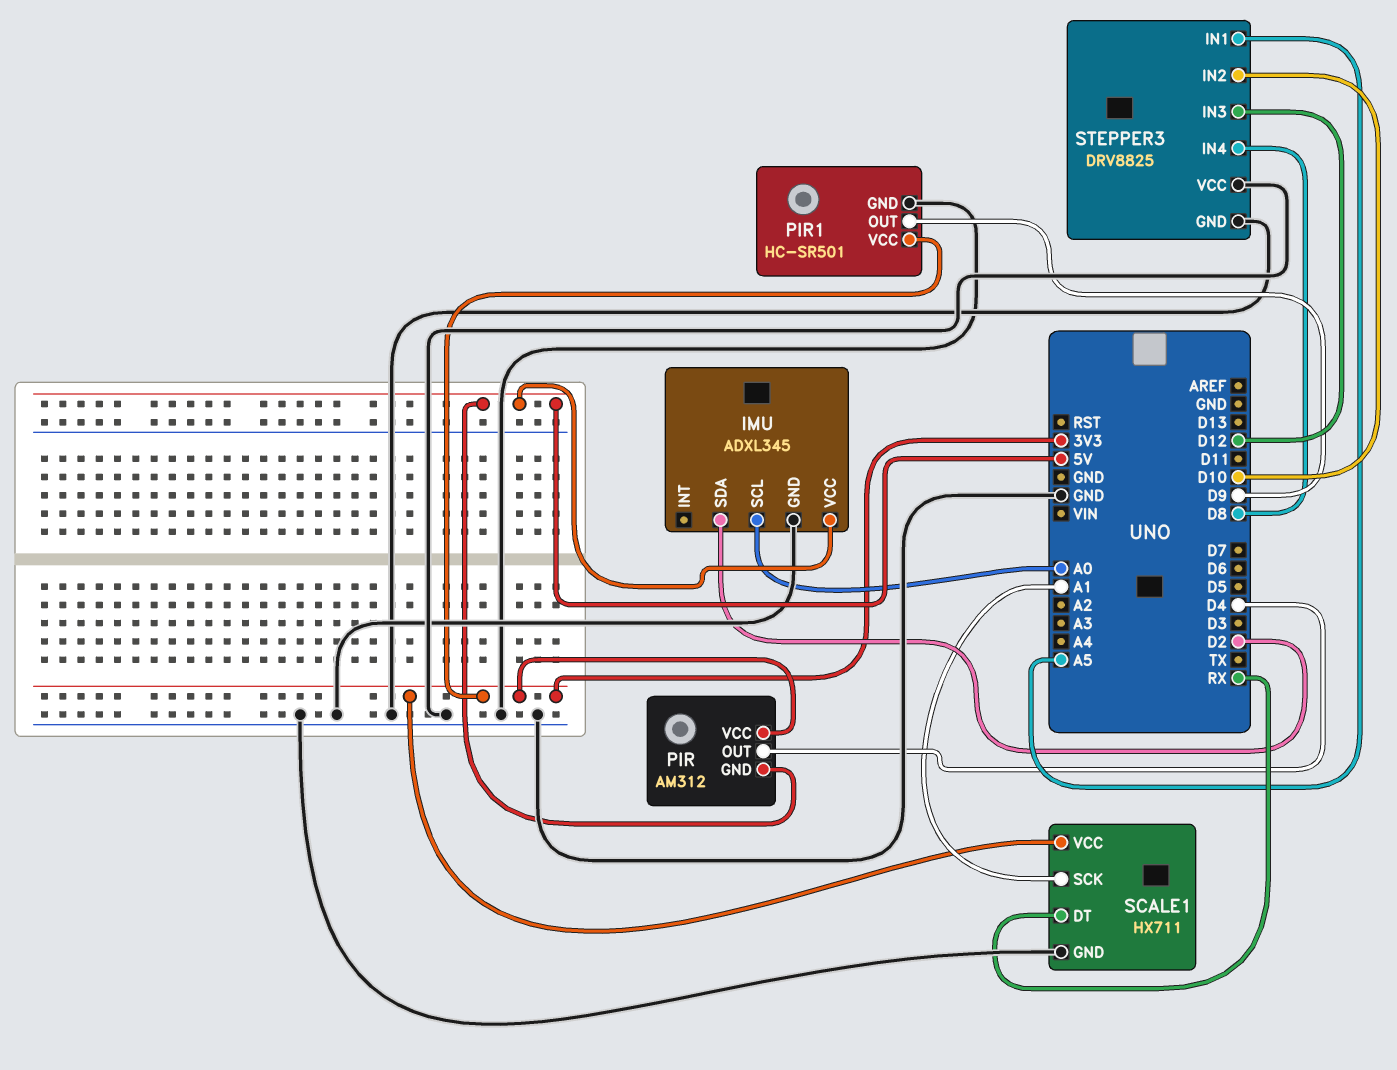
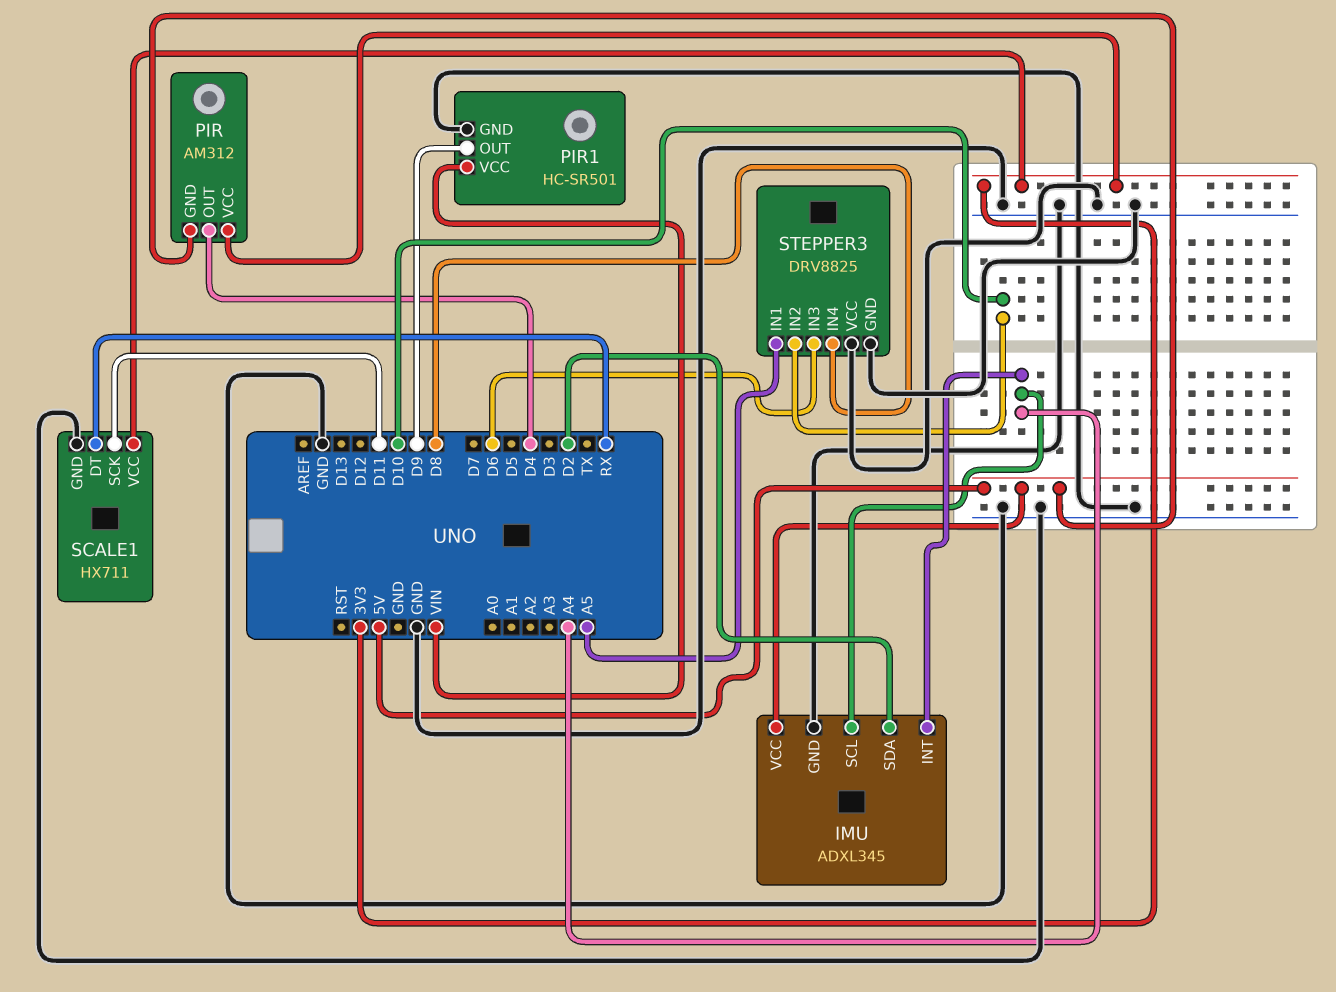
IMU pin INT: none -> A4
IMU pin SCL: A0 -> A4
PIR1 pin VCC: 3V3 -> VIN
SCALE1 pin SCK: A1 -> D11
STEPPER3 pin IN3: D12 -> D6

